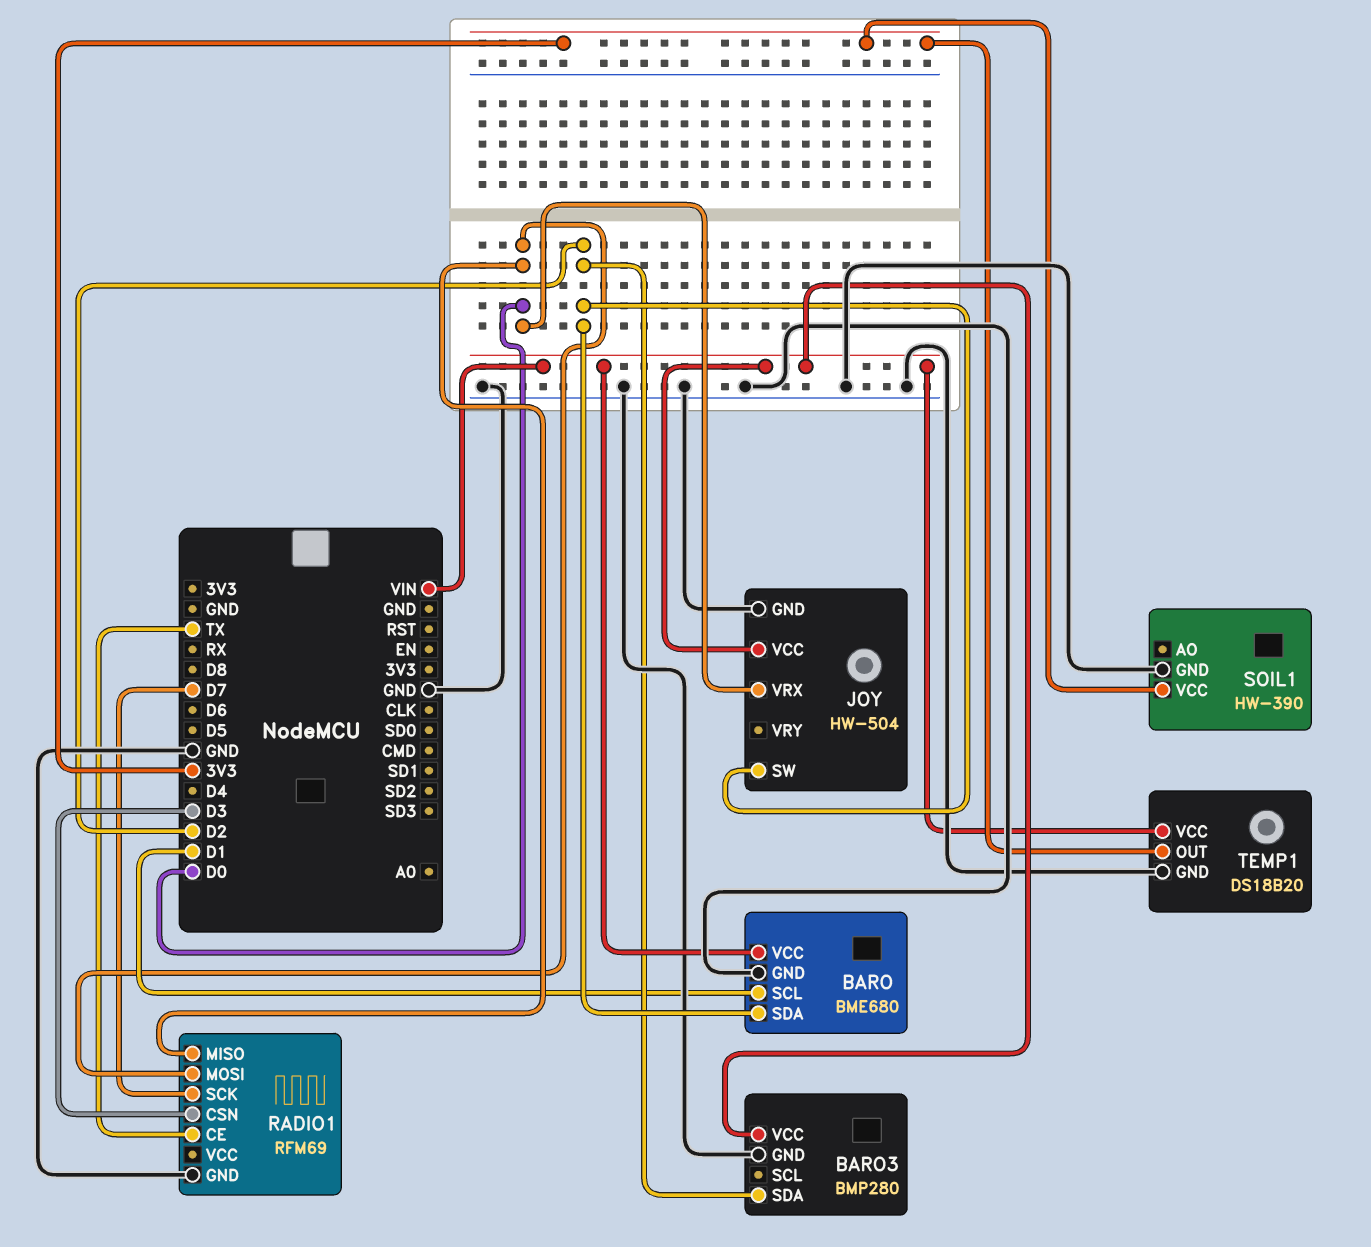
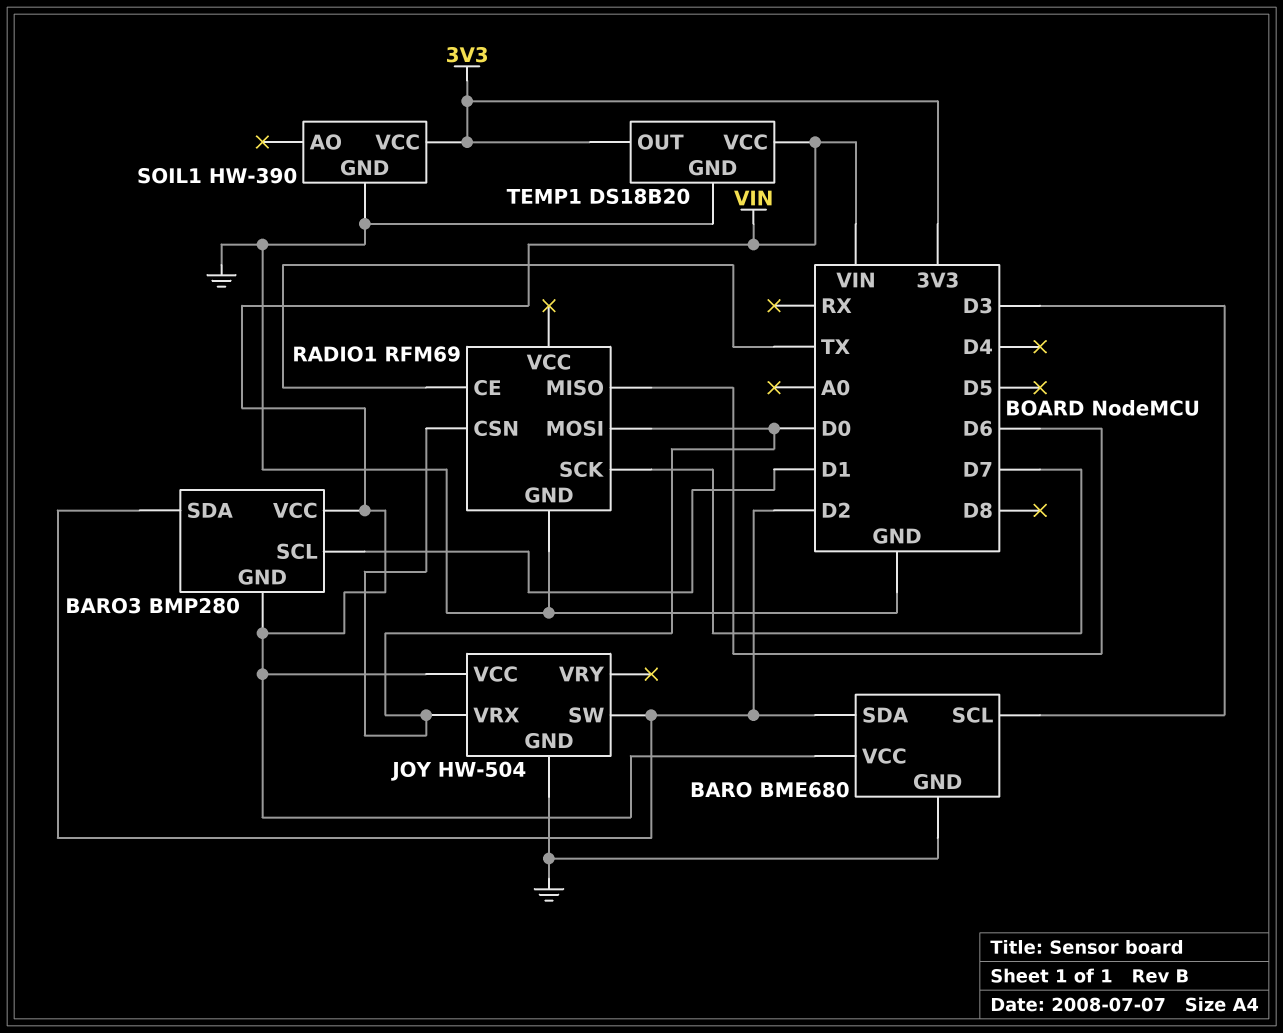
BARO pin SCL: D1 -> D3
BARO3 pin GND: GND -> VIN
BARO3 pin SCL: none -> D1
RADIO1 pin CSN: D3 -> D0
RADIO1 pin MISO: D0 -> D6

